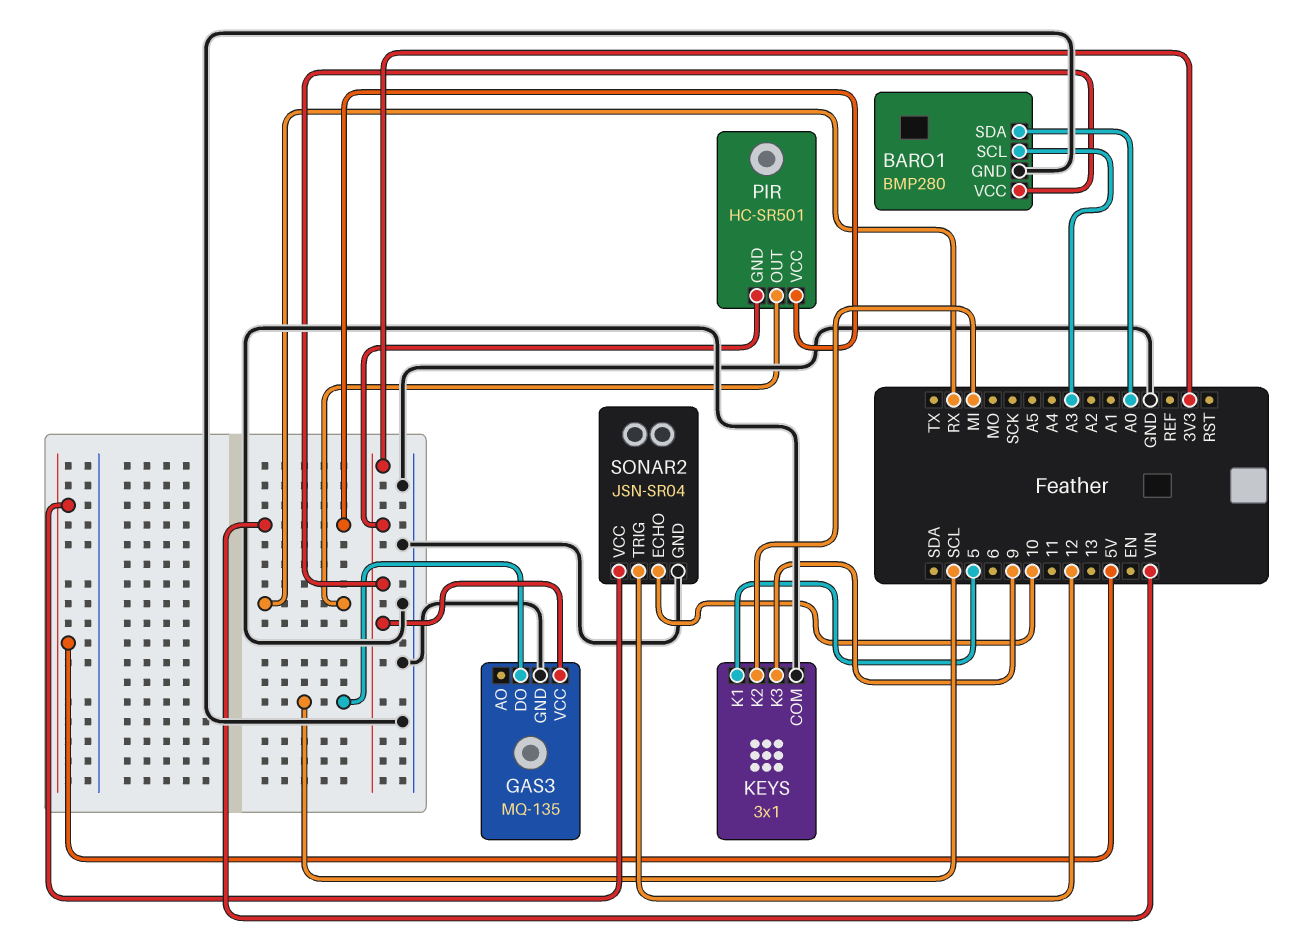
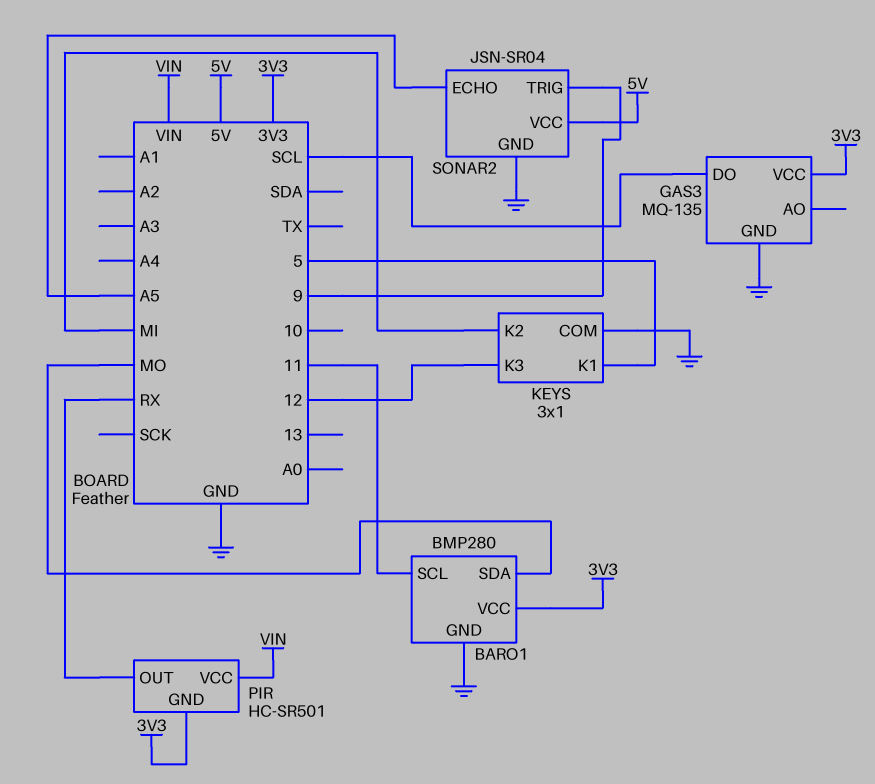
BARO1 pin SCL: A3 -> 11
BARO1 pin SDA: A0 -> MO
KEYS pin K3: 9 -> 12
SONAR2 pin ECHO: 10 -> A5
SONAR2 pin TRIG: 12 -> 9

